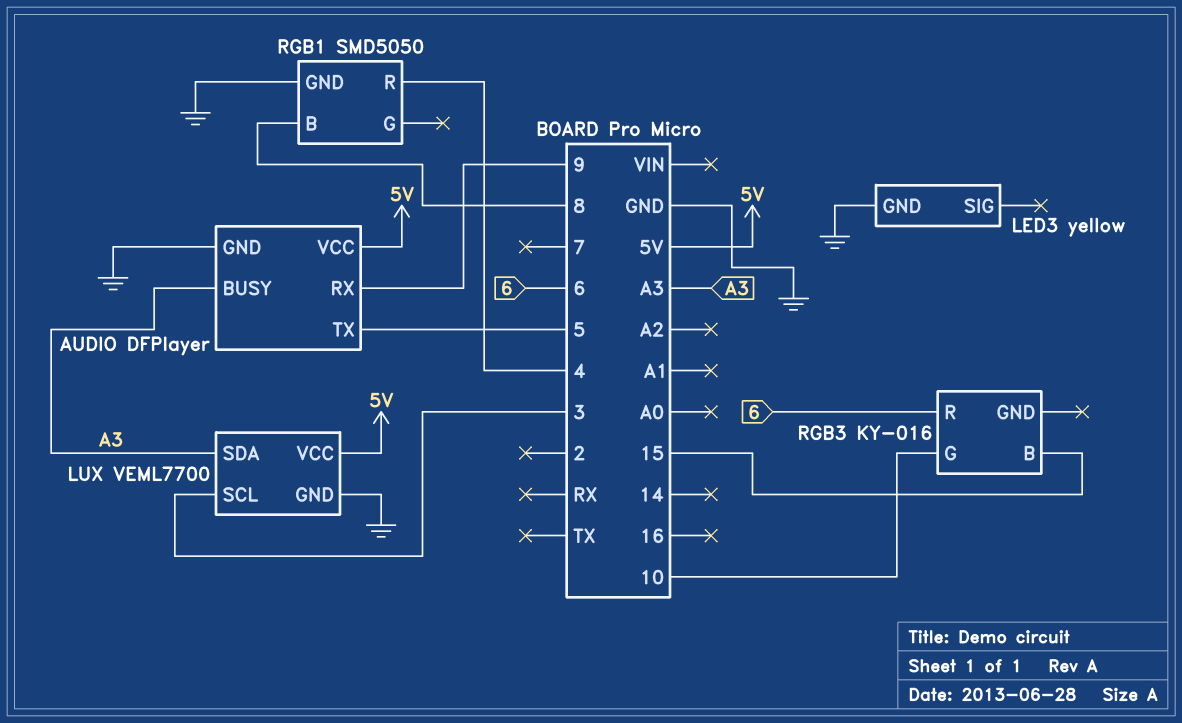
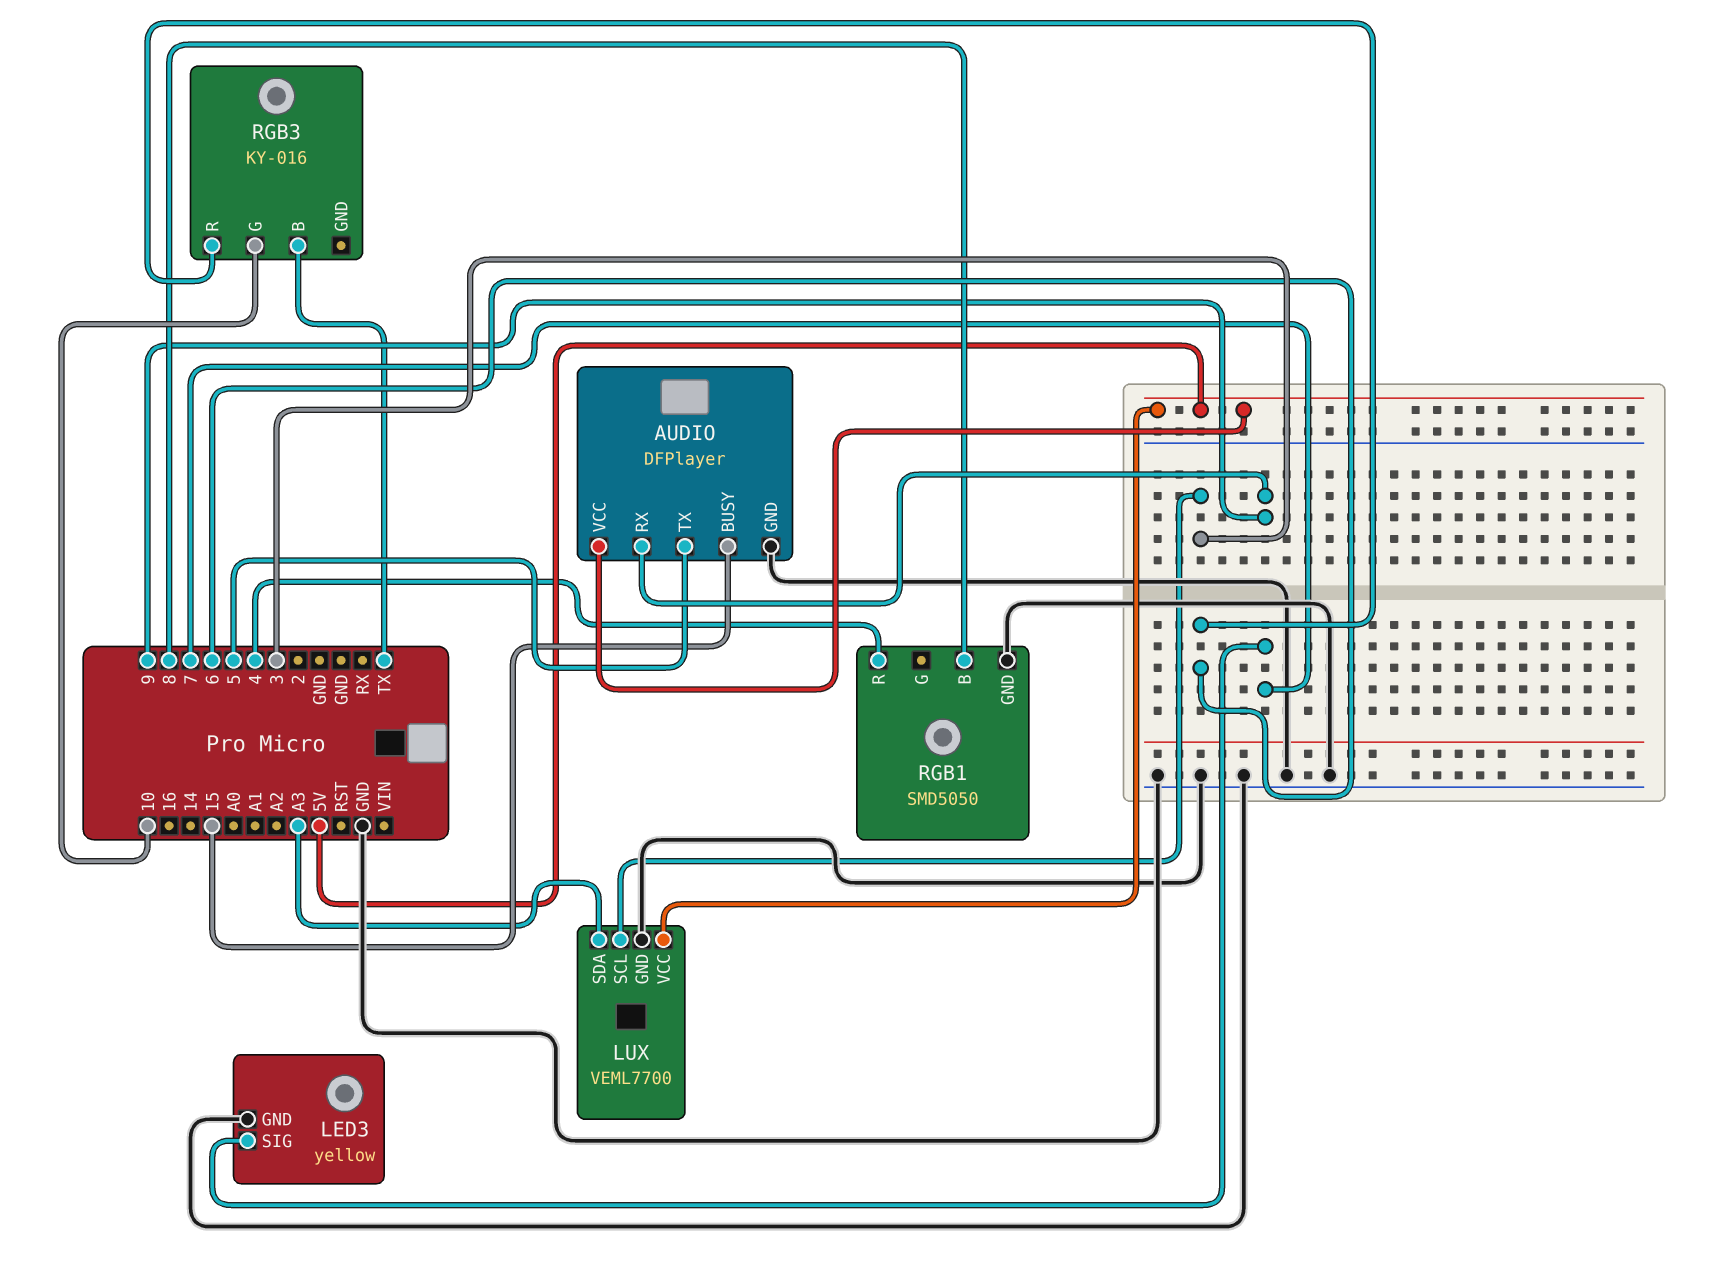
AUDIO pin BUSY: A3 -> 15
LED3 pin SIG: none -> 7
RGB3 pin B: 15 -> TX

